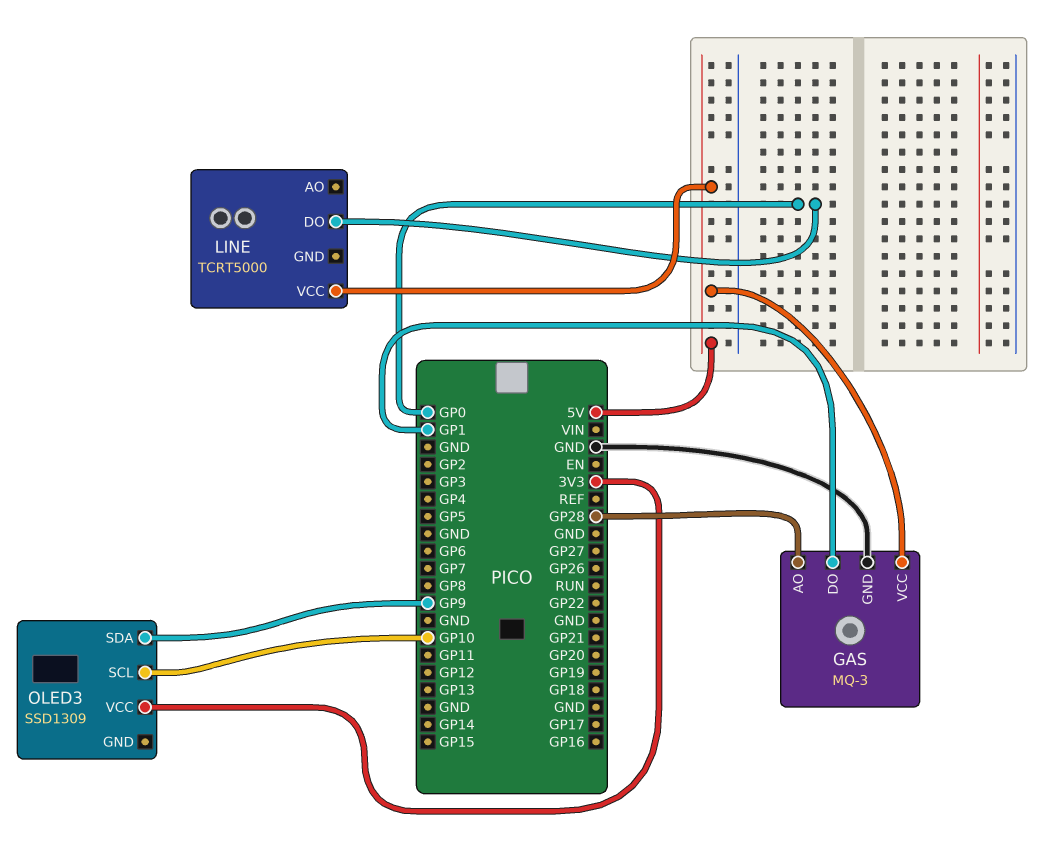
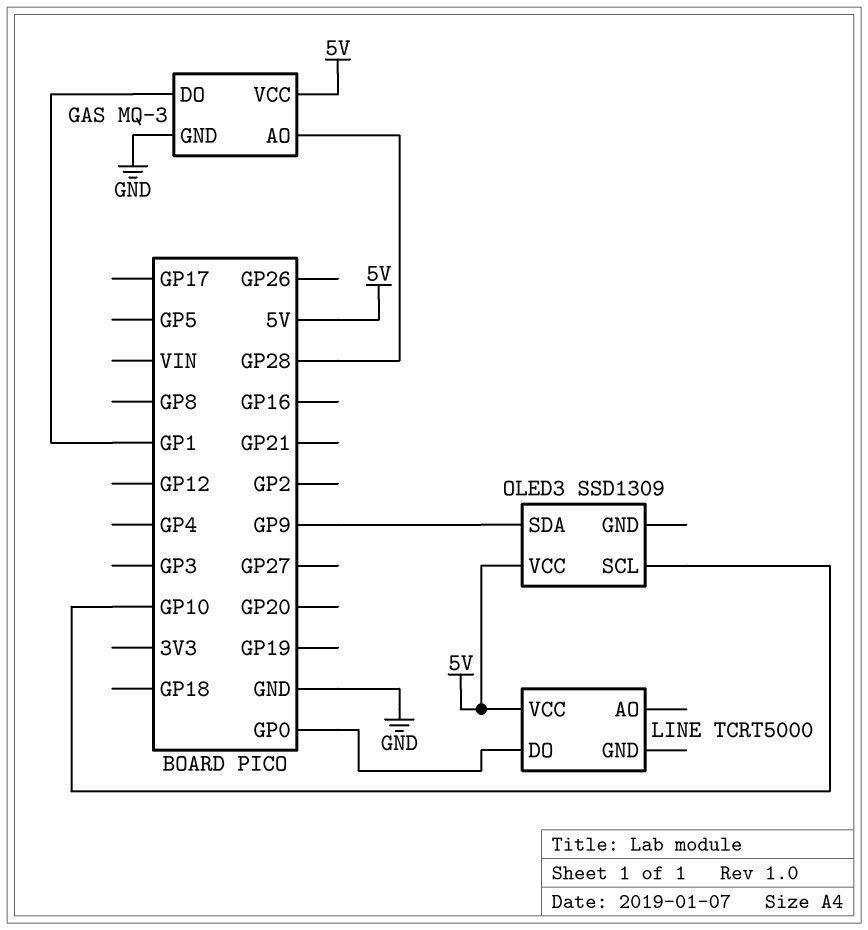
OLED3 pin VCC: 3V3 -> 5V

